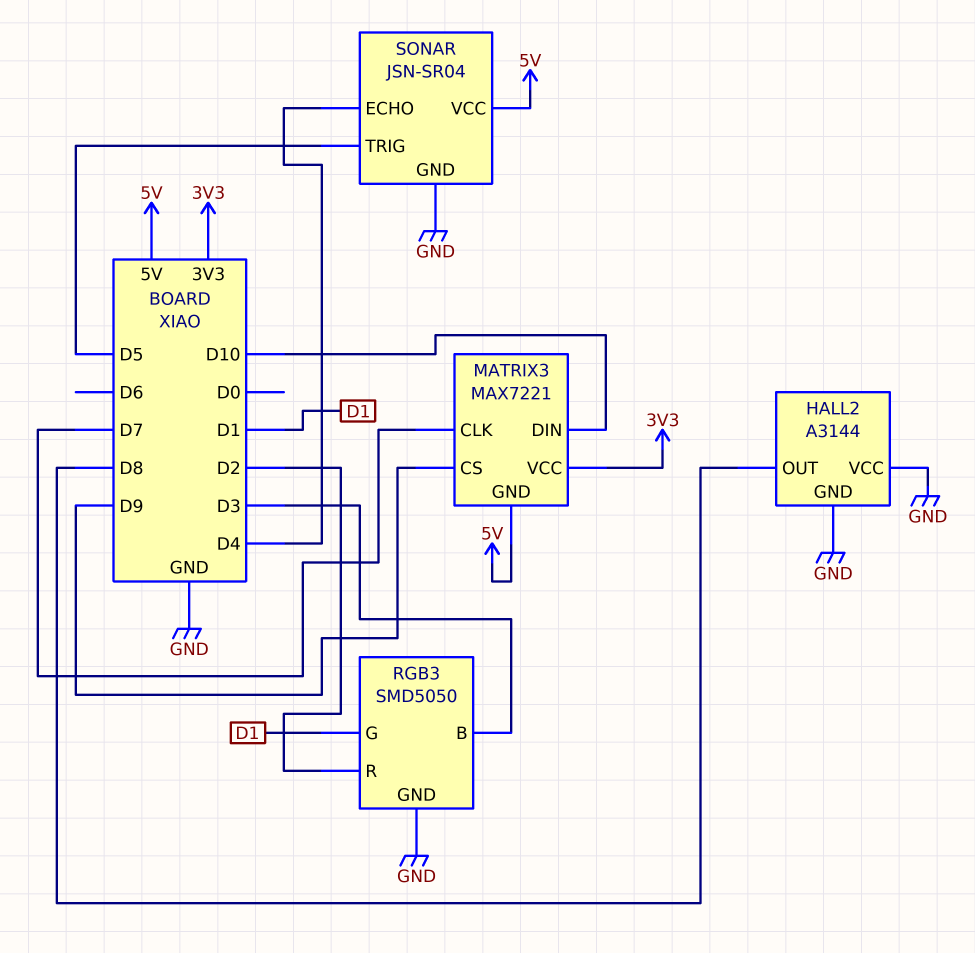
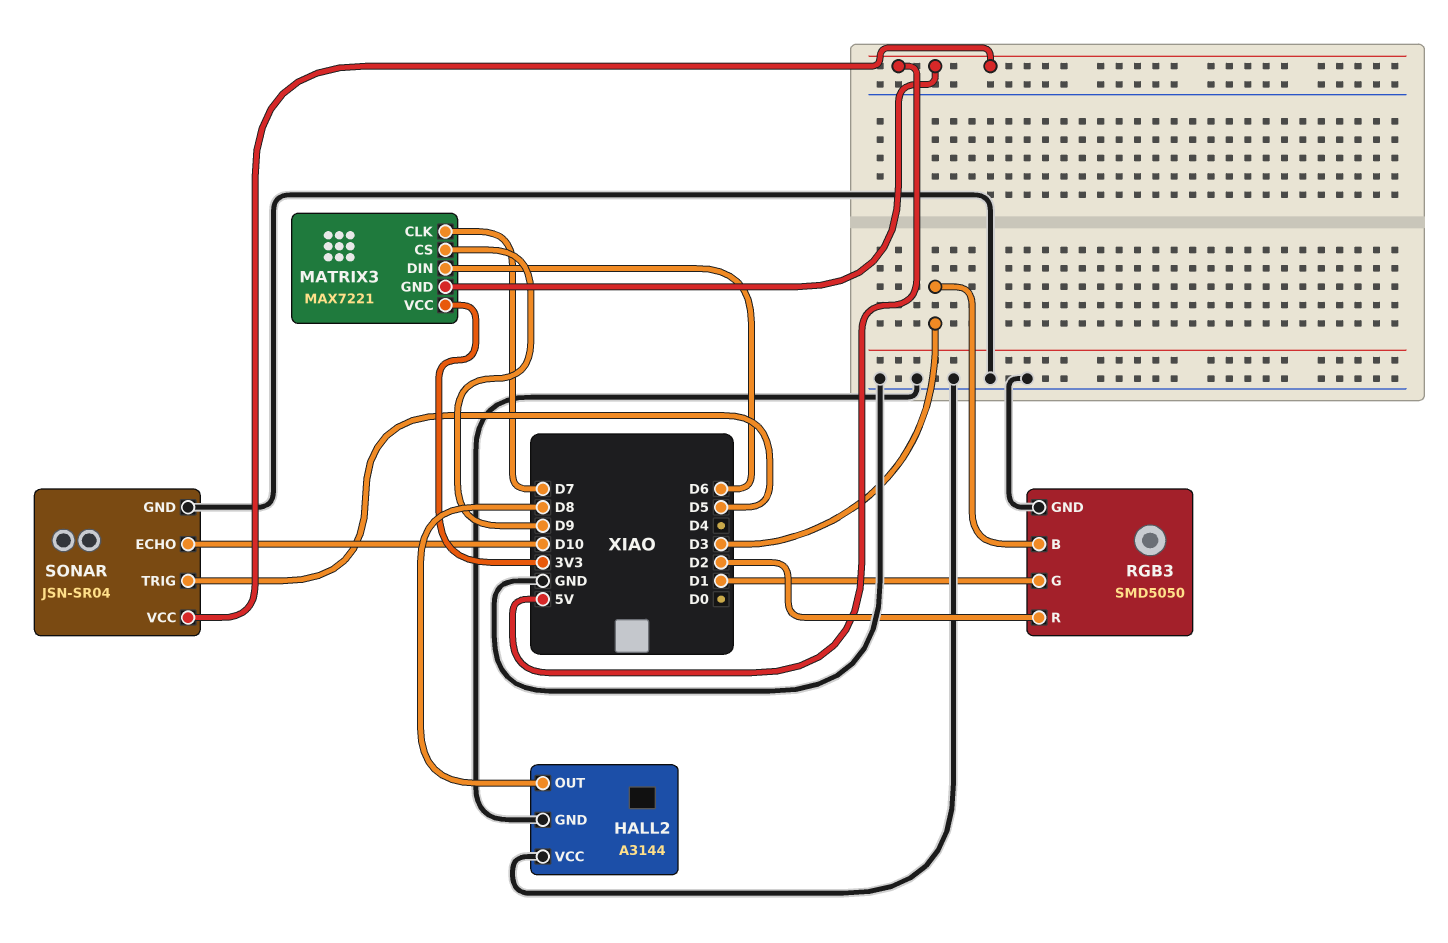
MATRIX3 pin DIN: D10 -> D6
SONAR pin ECHO: D4 -> D10

